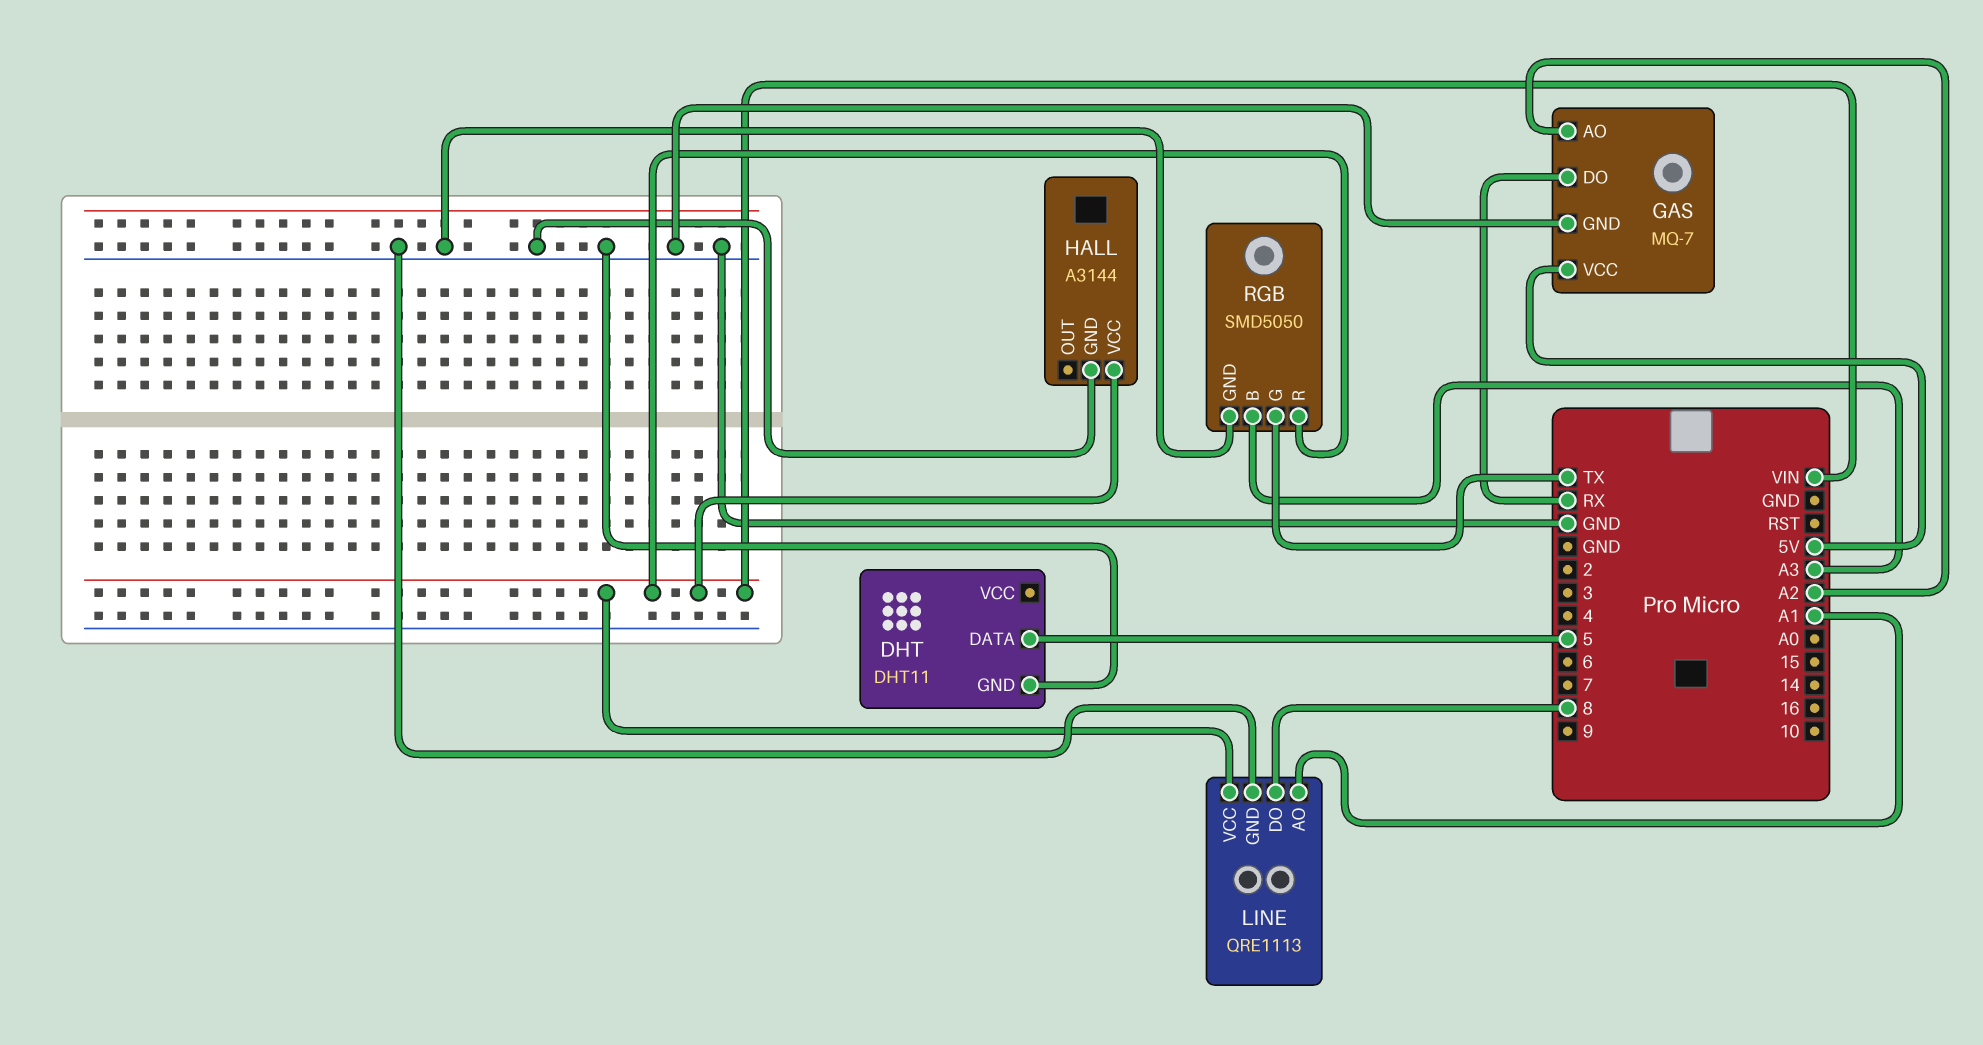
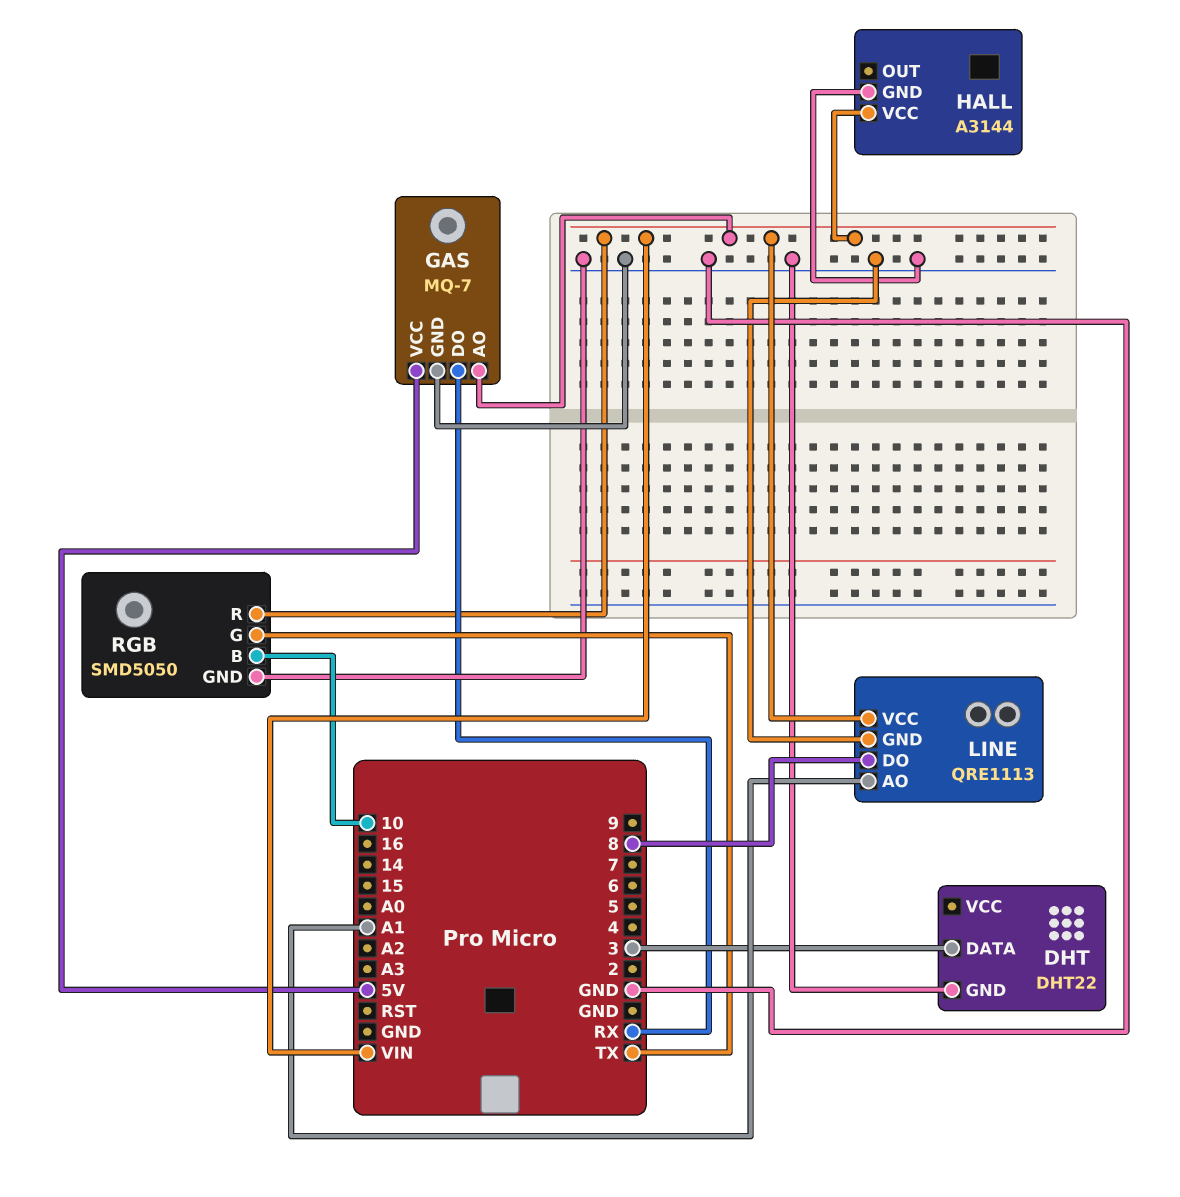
DHT: DHT11 -> DHT22
DHT pin DATA: 5 -> 3
GAS pin AO: A2 -> VIN
RGB pin B: A3 -> 10

